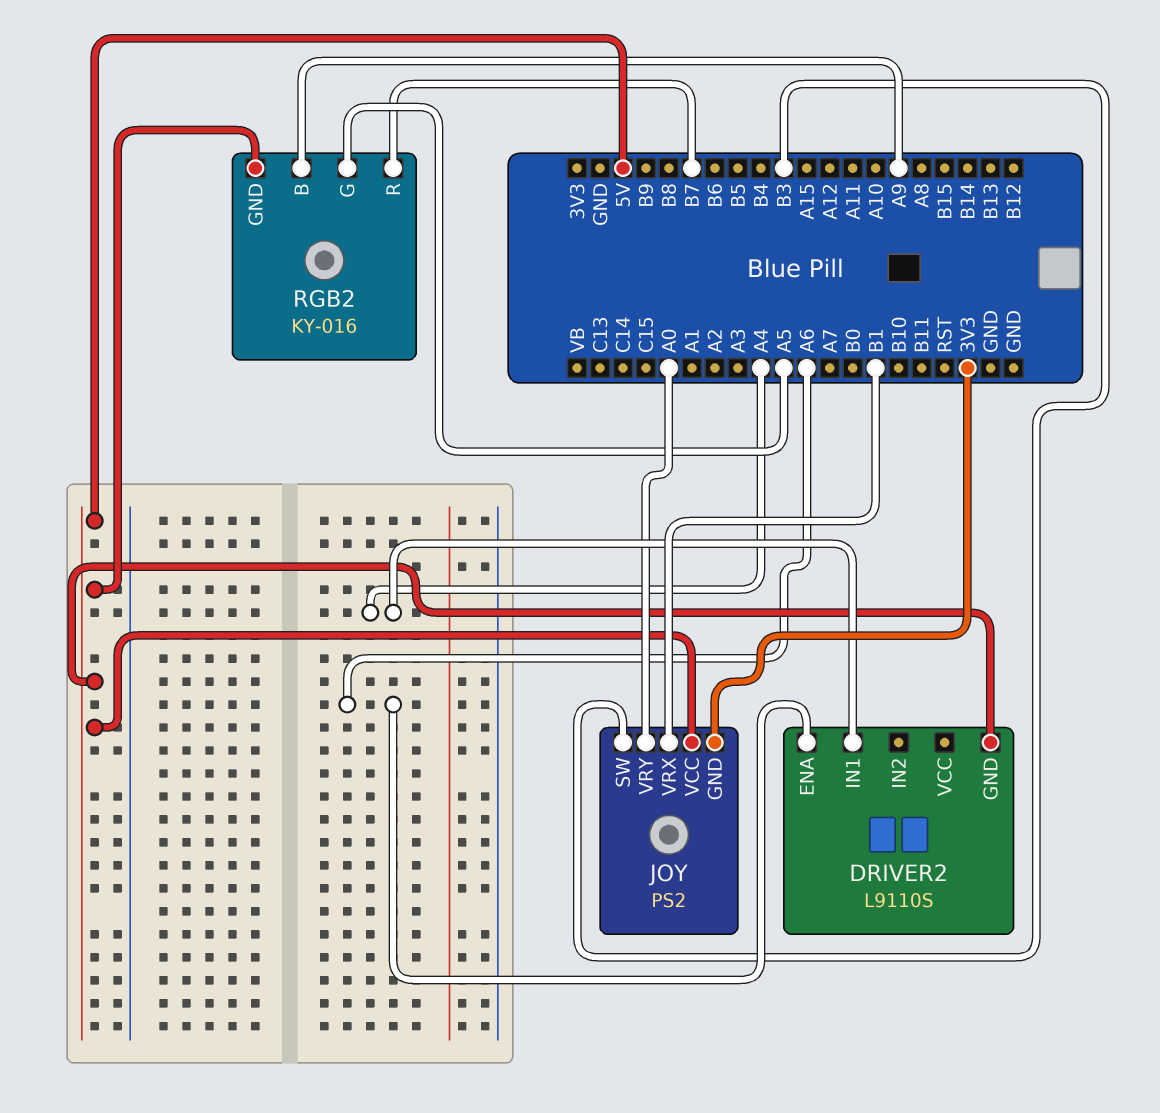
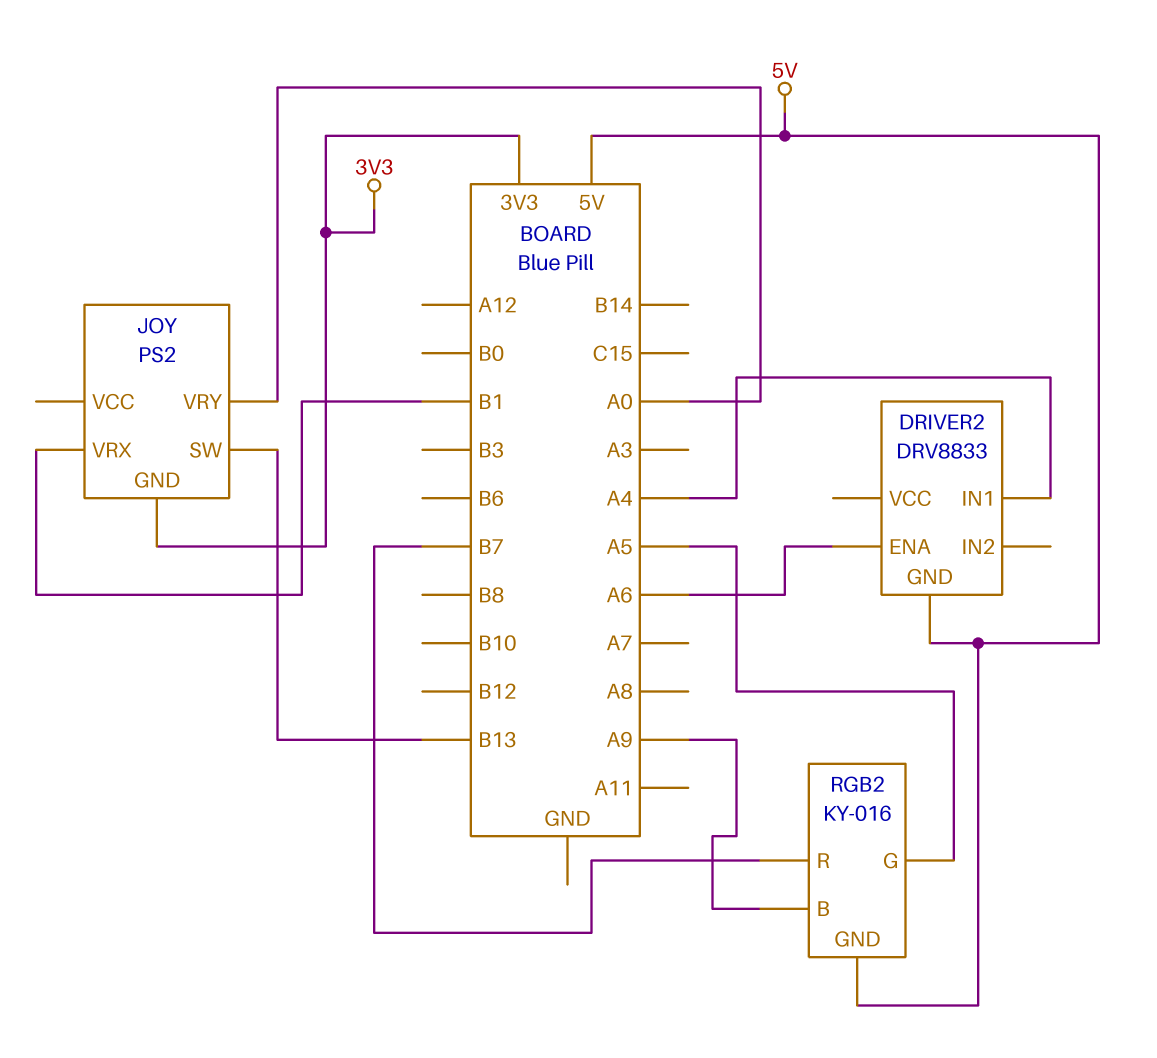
DRIVER2: L9110S -> DRV8833
JOY pin SW: B3 -> B13
JOY pin VCC: 5V -> none

